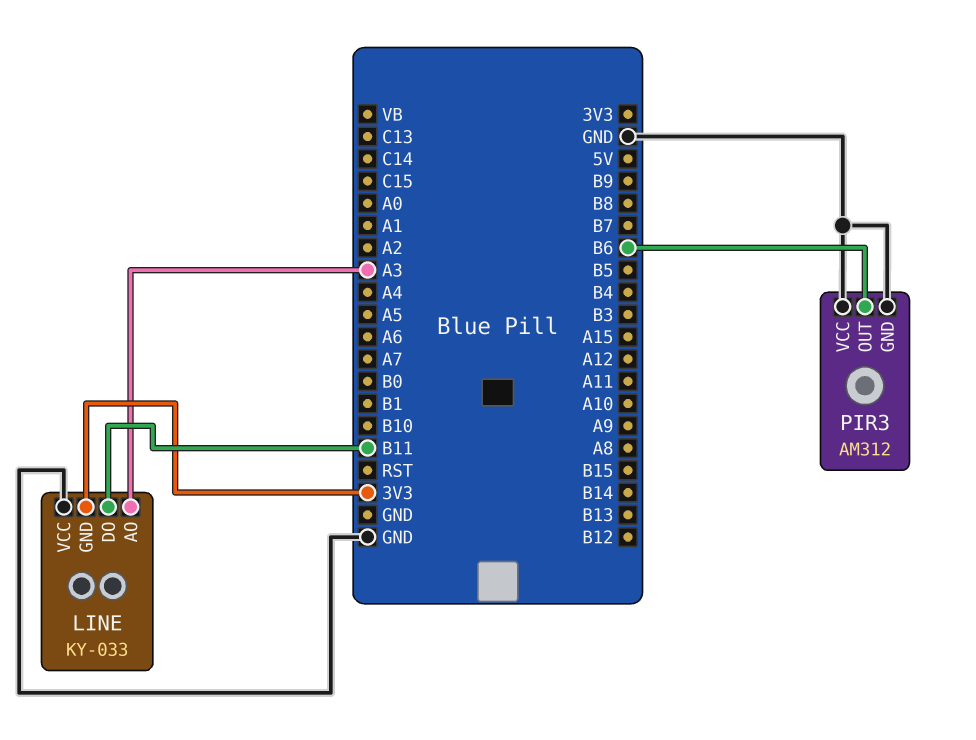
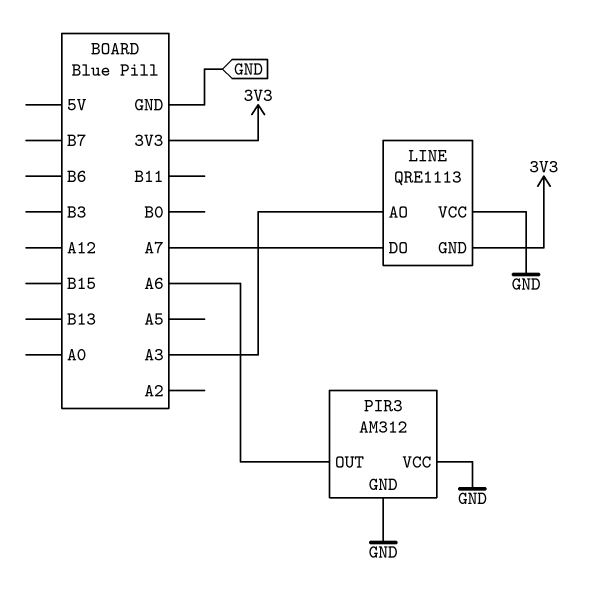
LINE: KY-033 -> QRE1113
LINE pin DO: B11 -> A7
PIR3 pin OUT: B6 -> A6

